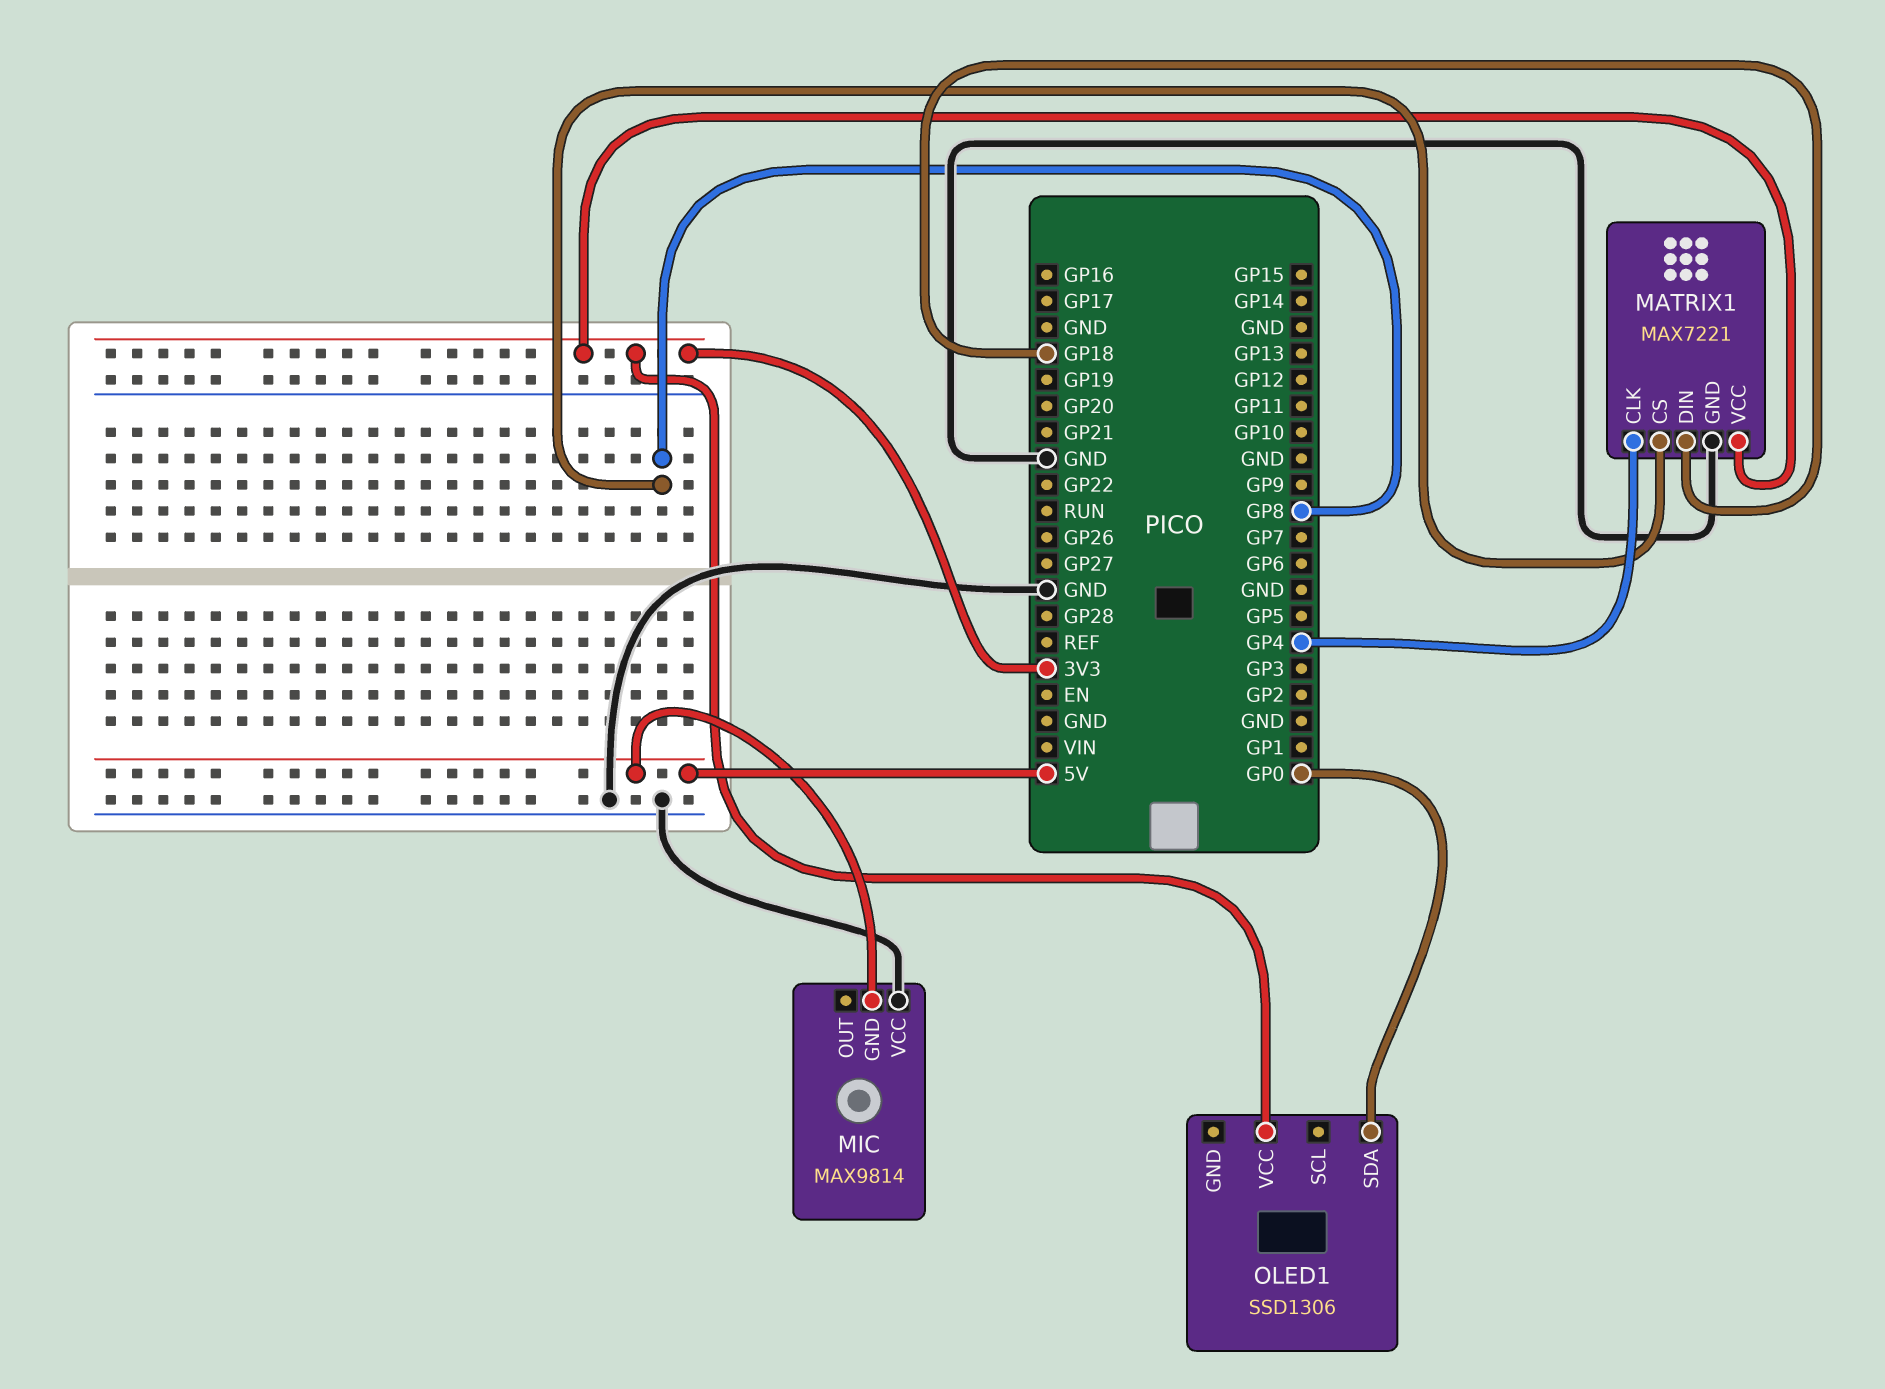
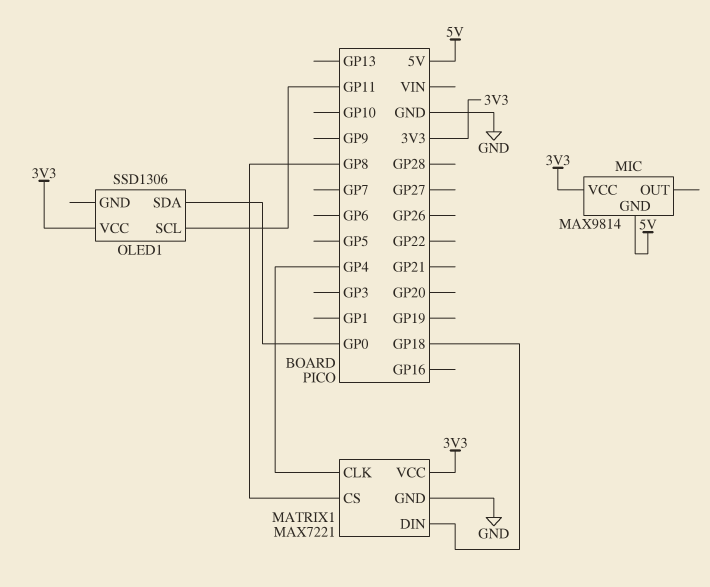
MIC pin VCC: GND -> 3V3
OLED1 pin SCL: none -> GP11

